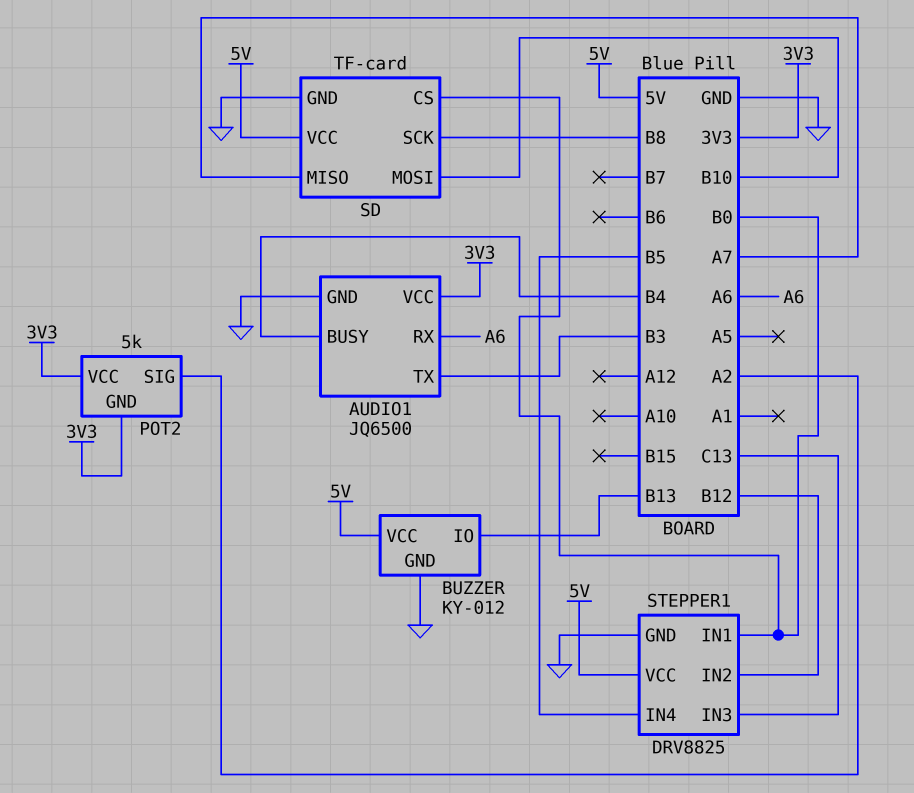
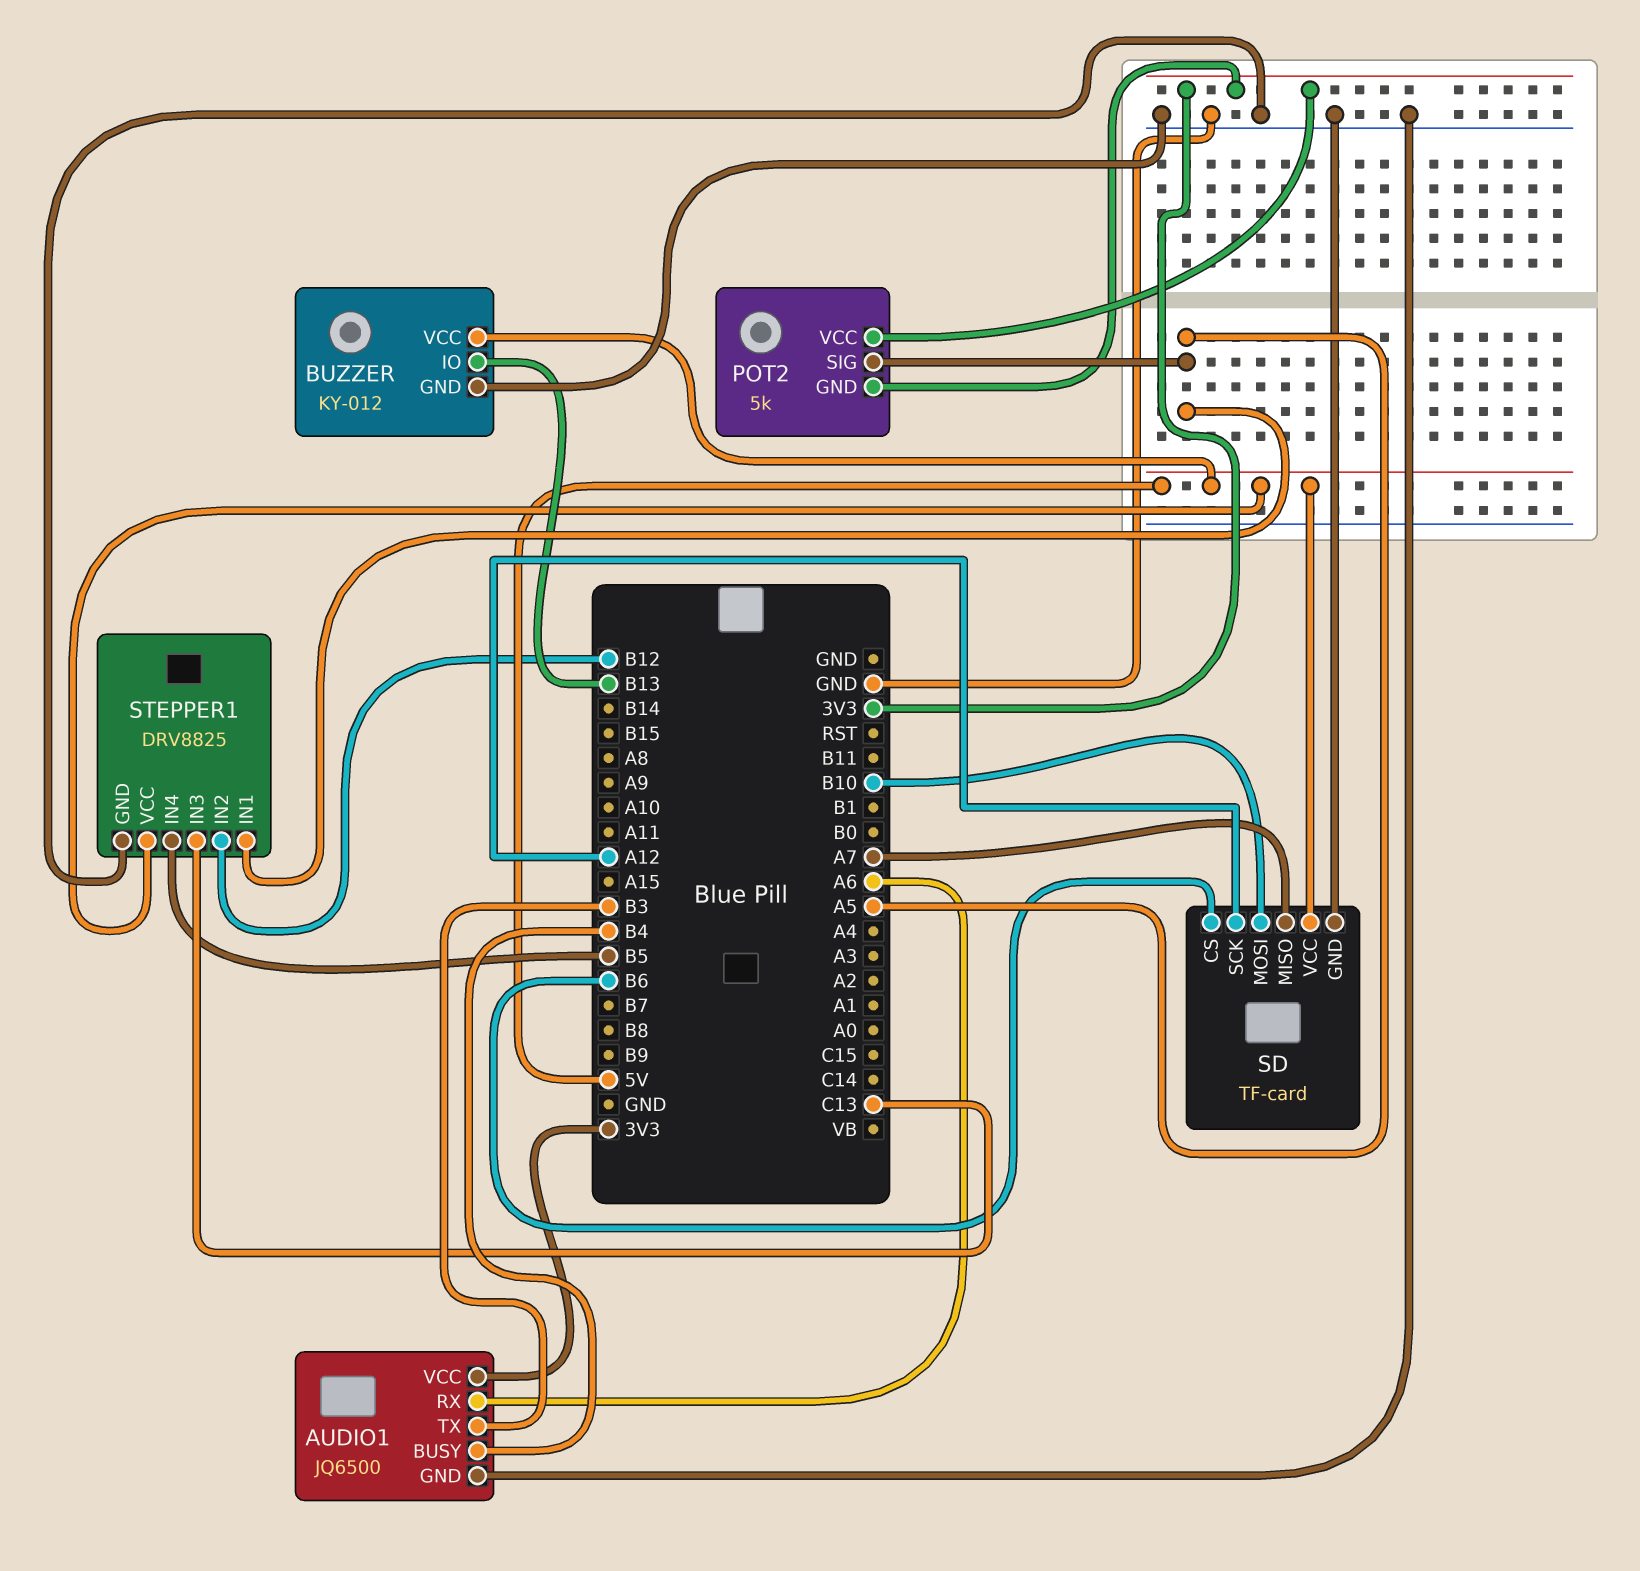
POT2 pin SIG: A2 -> A5
SD pin CS: B0 -> B6
SD pin SCK: B8 -> A12
STEPPER1 pin IN1: B0 -> A5

